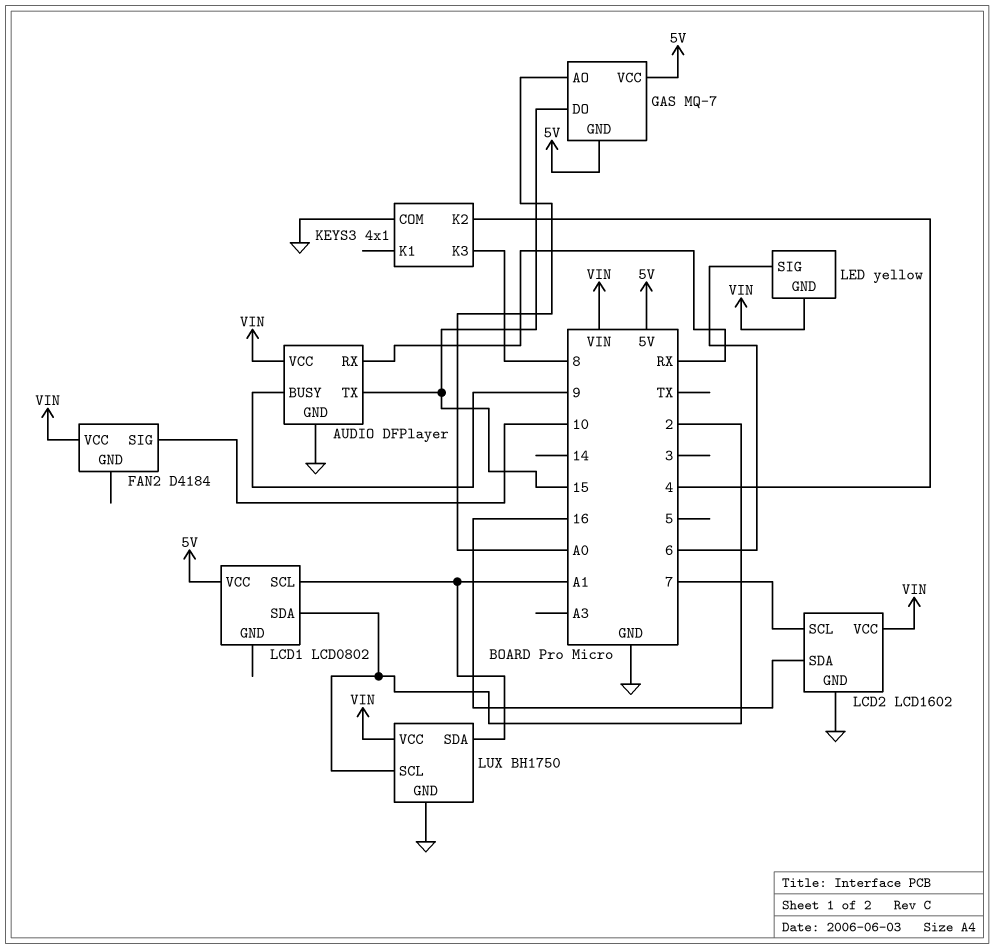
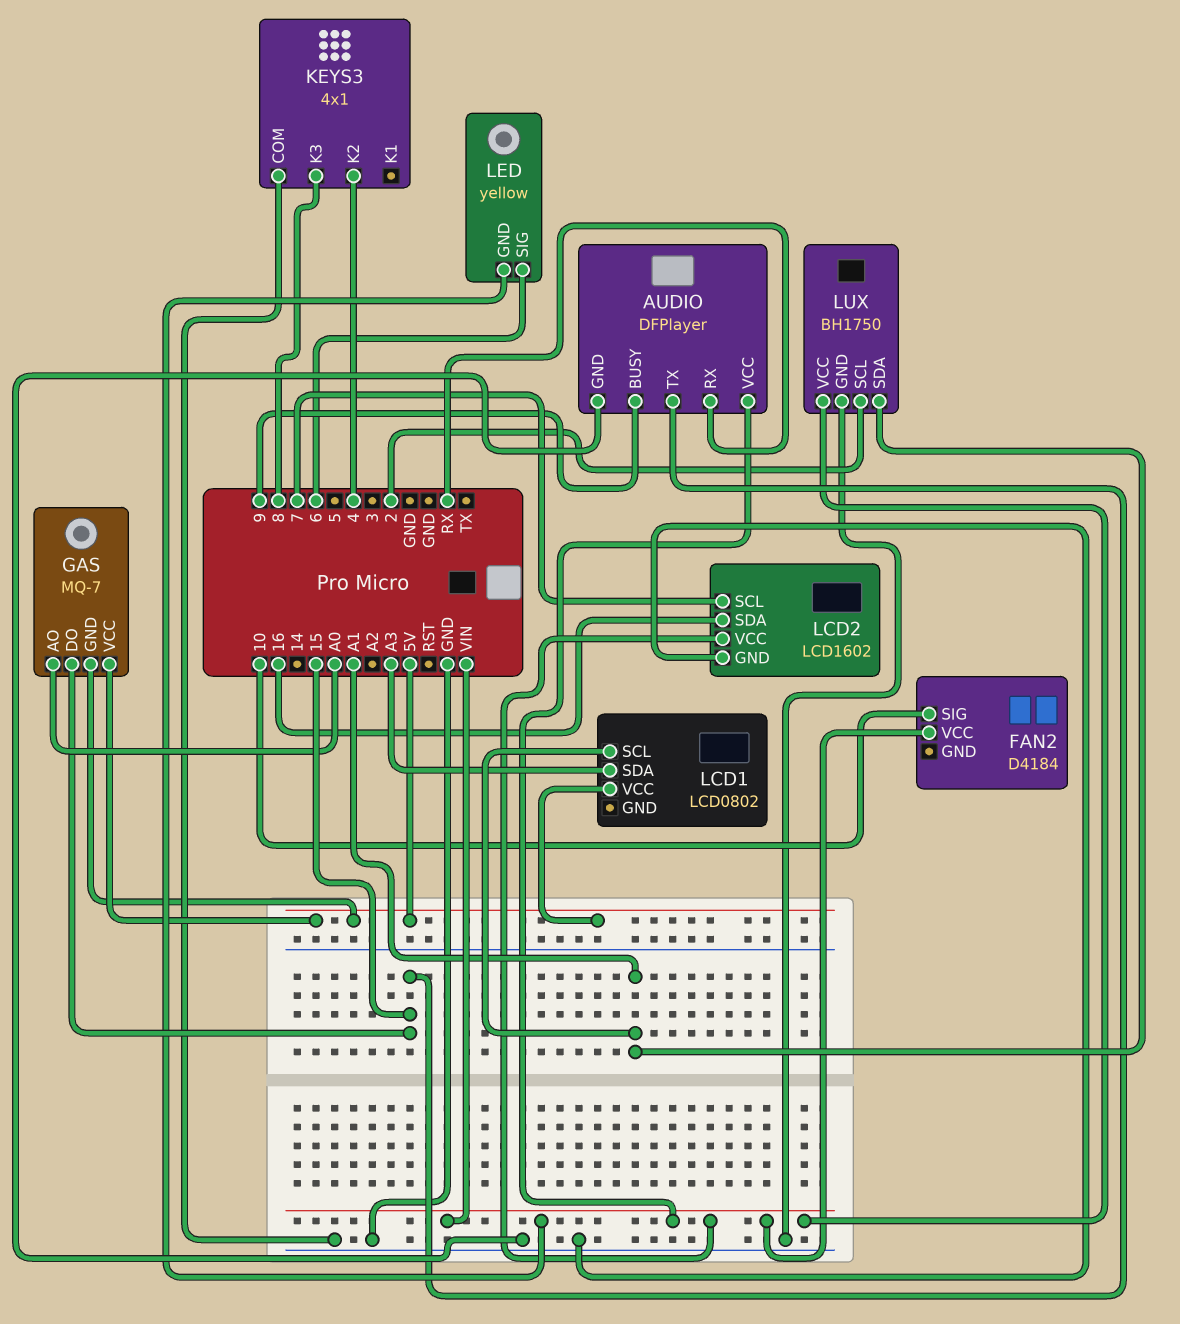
LCD1 pin SDA: 2 -> A3

